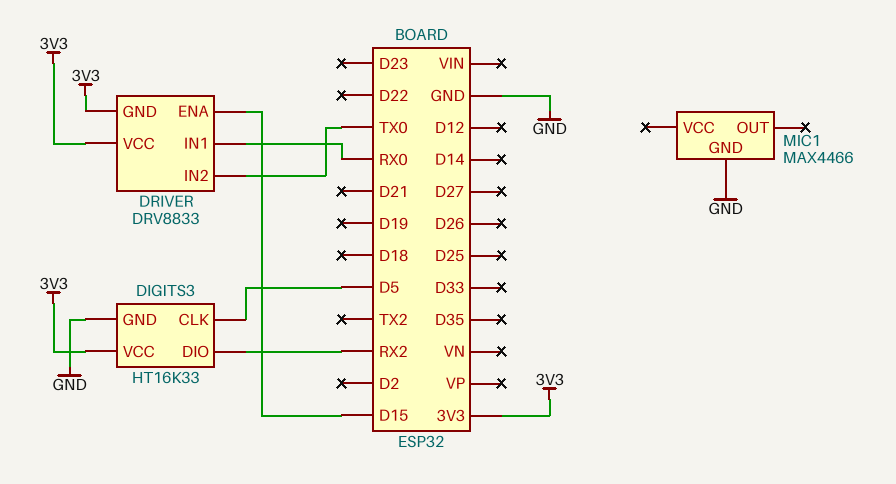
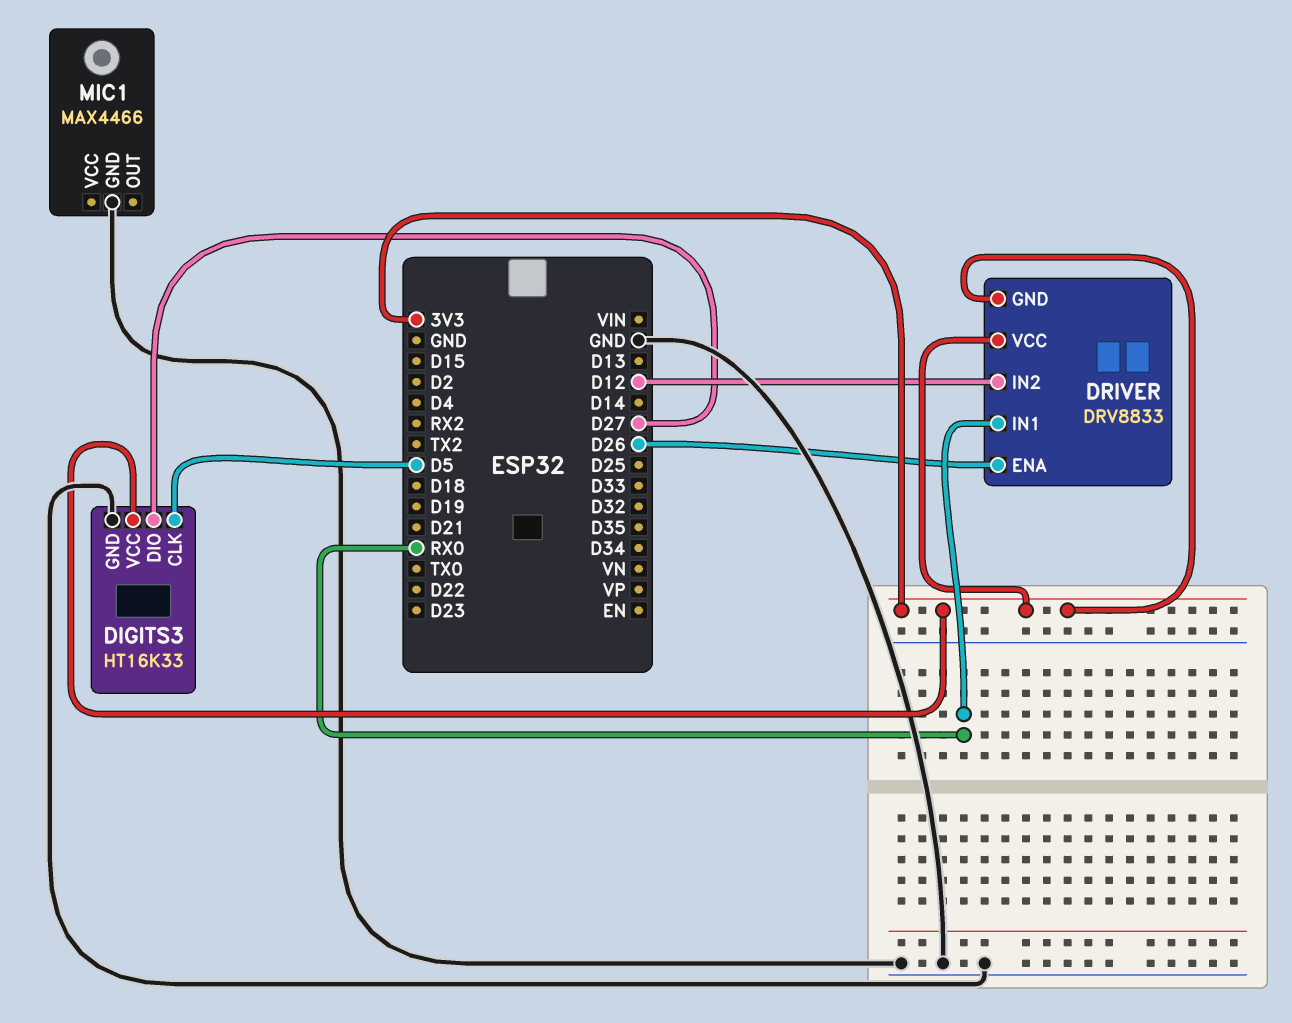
DIGITS3 pin DIO: RX2 -> D27
DRIVER pin ENA: D15 -> D26
DRIVER pin IN2: TX0 -> D12

